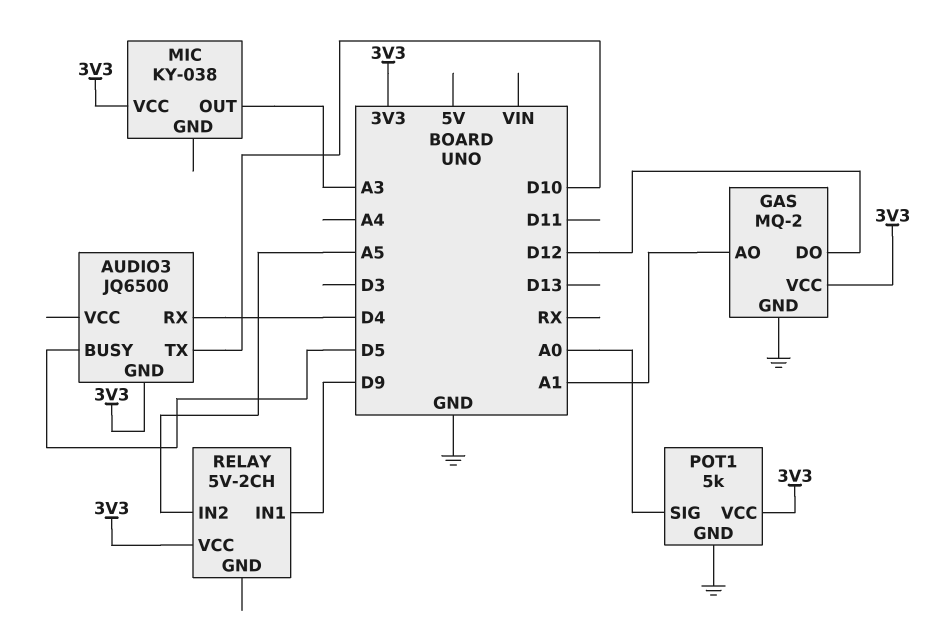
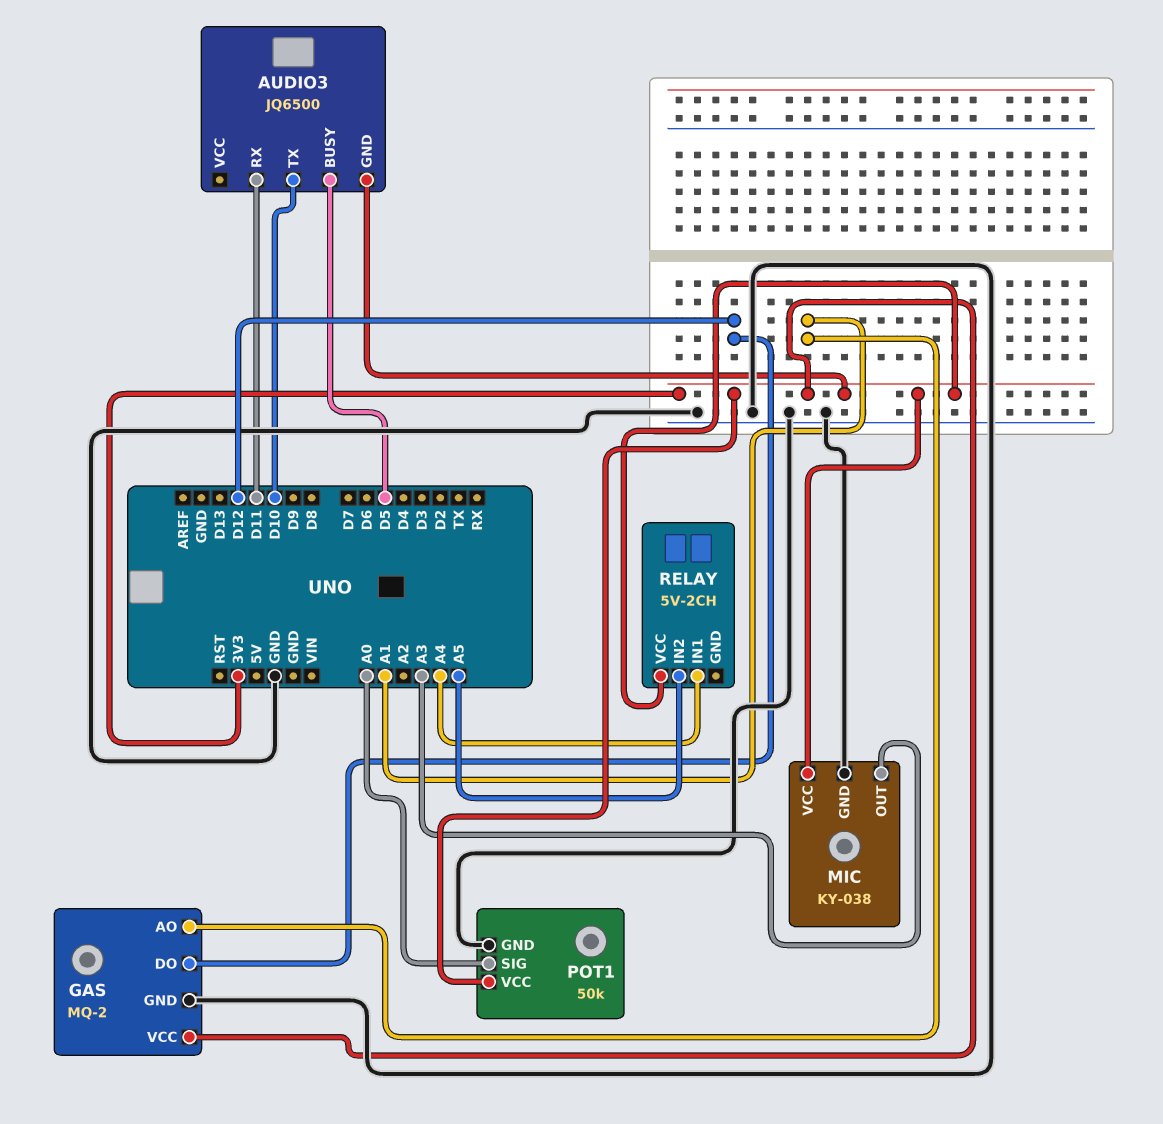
AUDIO3 pin RX: D4 -> D11
MIC pin GND: none -> GND
POT1: 5k -> 50k
RELAY pin IN1: D9 -> A4

